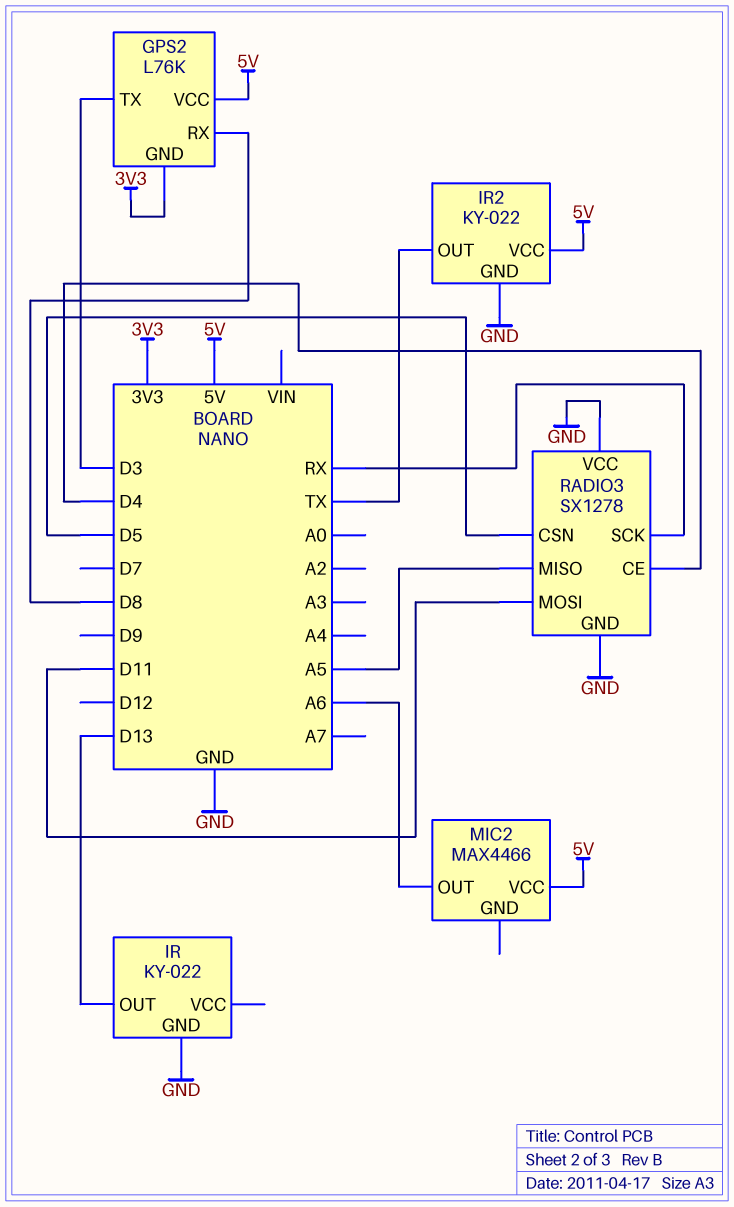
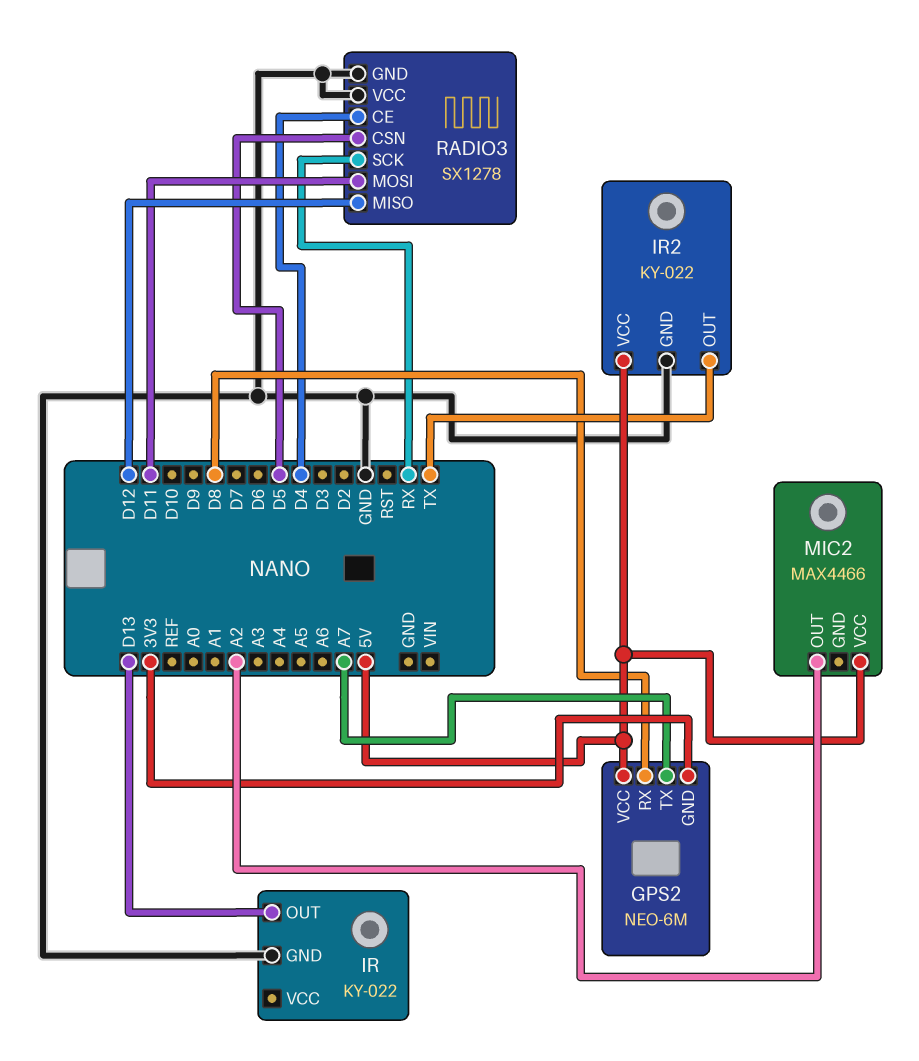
GPS2: L76K -> NEO-6M
GPS2 pin TX: D3 -> A7
MIC2 pin OUT: A6 -> A2
RADIO3 pin MISO: A5 -> D12

